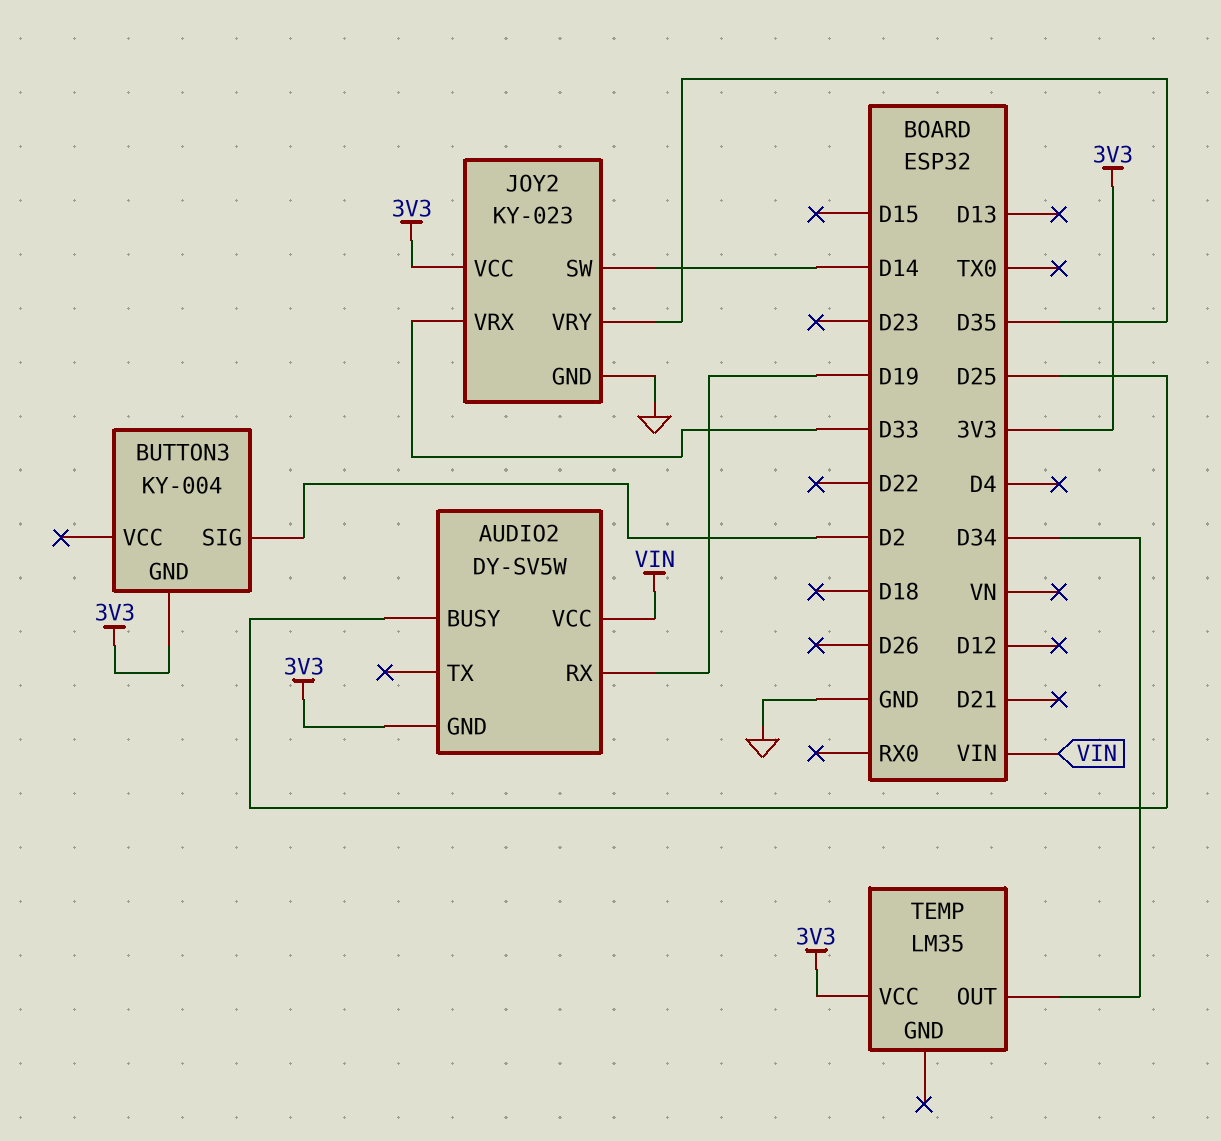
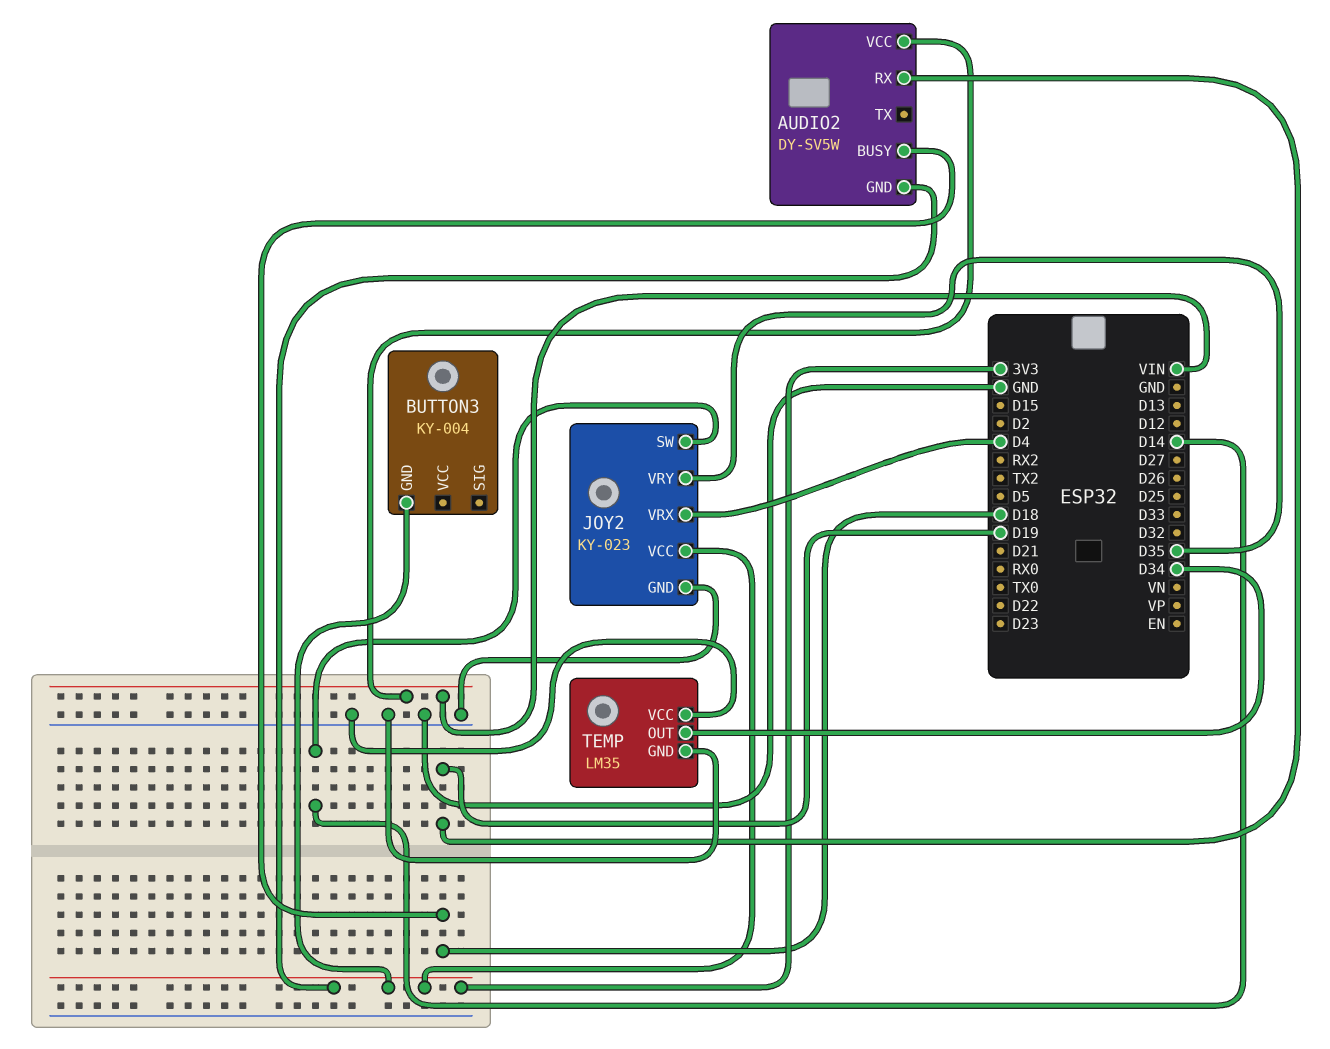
AUDIO2 pin BUSY: D25 -> D18
BUTTON3 pin SIG: D2 -> none
JOY2 pin VRX: D33 -> D4
TEMP pin GND: none -> GND
TEMP pin VCC: 3V3 -> GND

